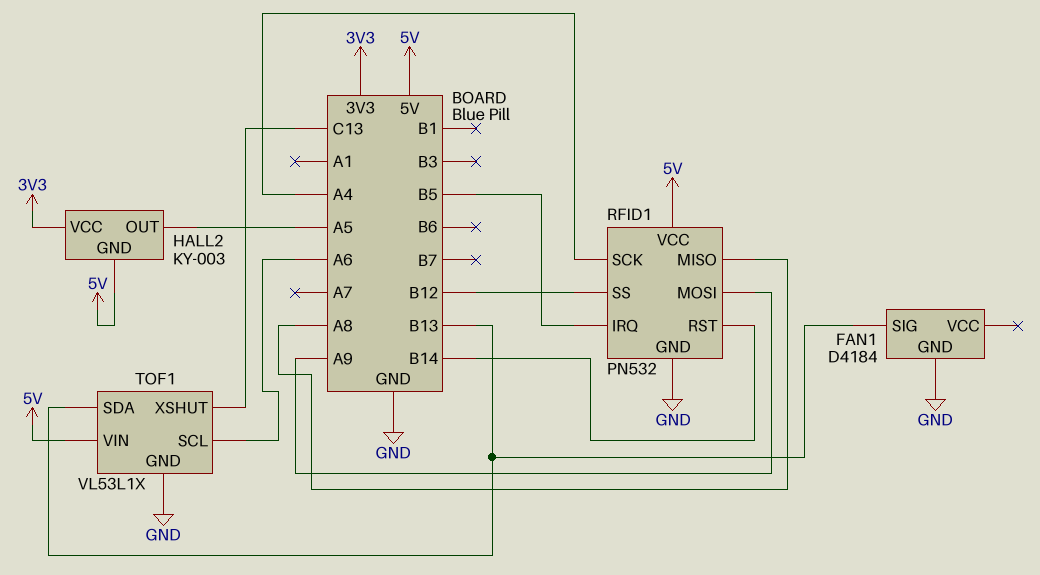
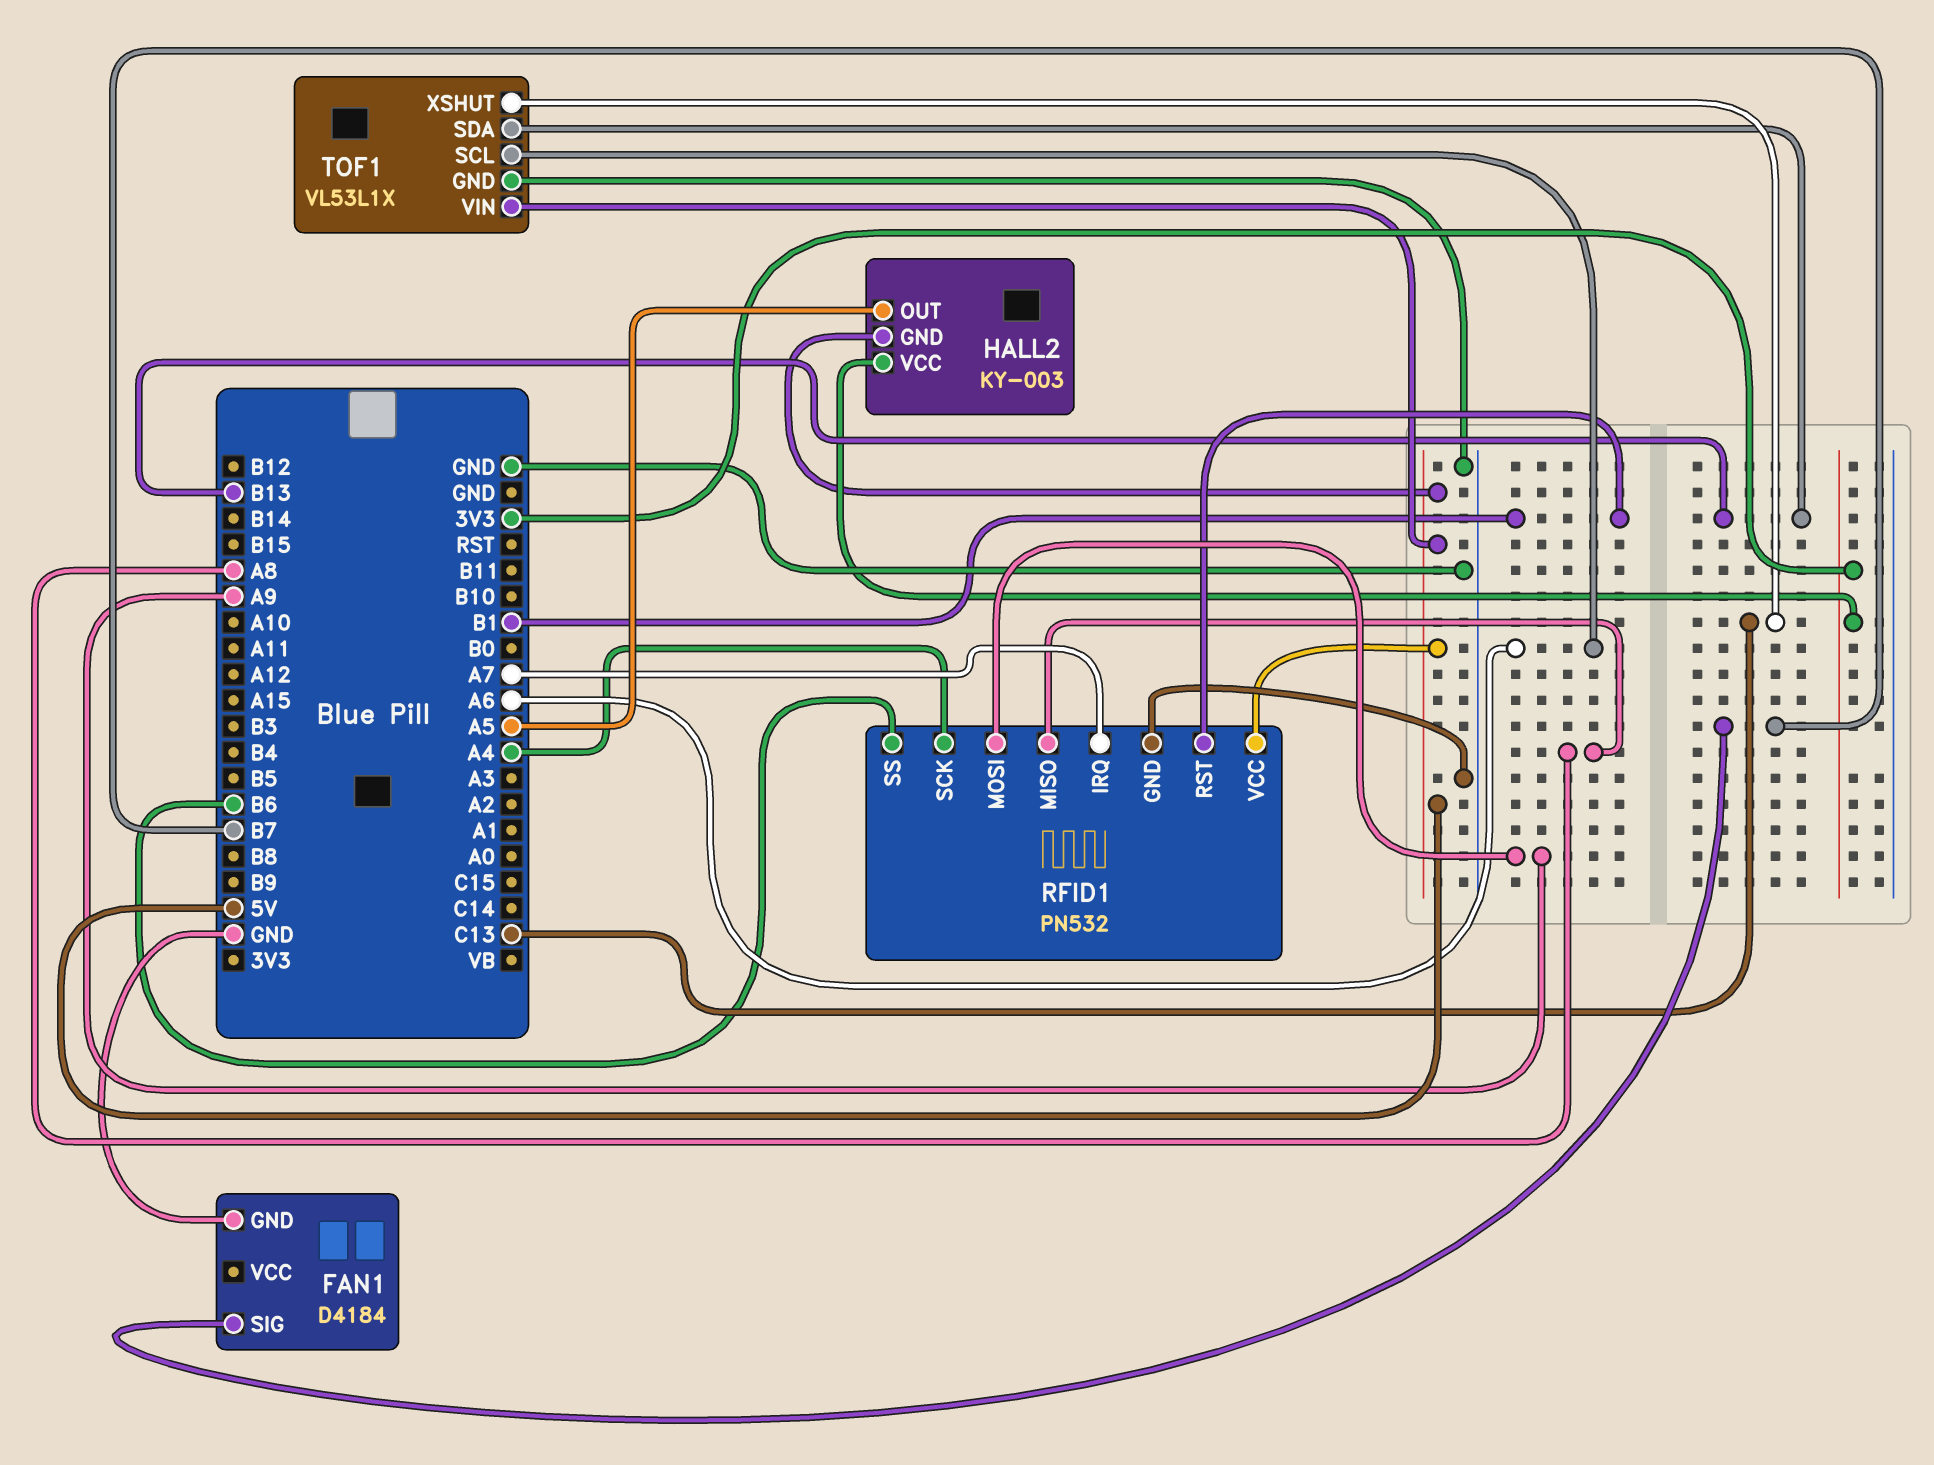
FAN1 pin SIG: B13 -> B7
RFID1 pin IRQ: B5 -> A7
RFID1 pin RST: B14 -> B1
RFID1 pin SS: B12 -> B6

